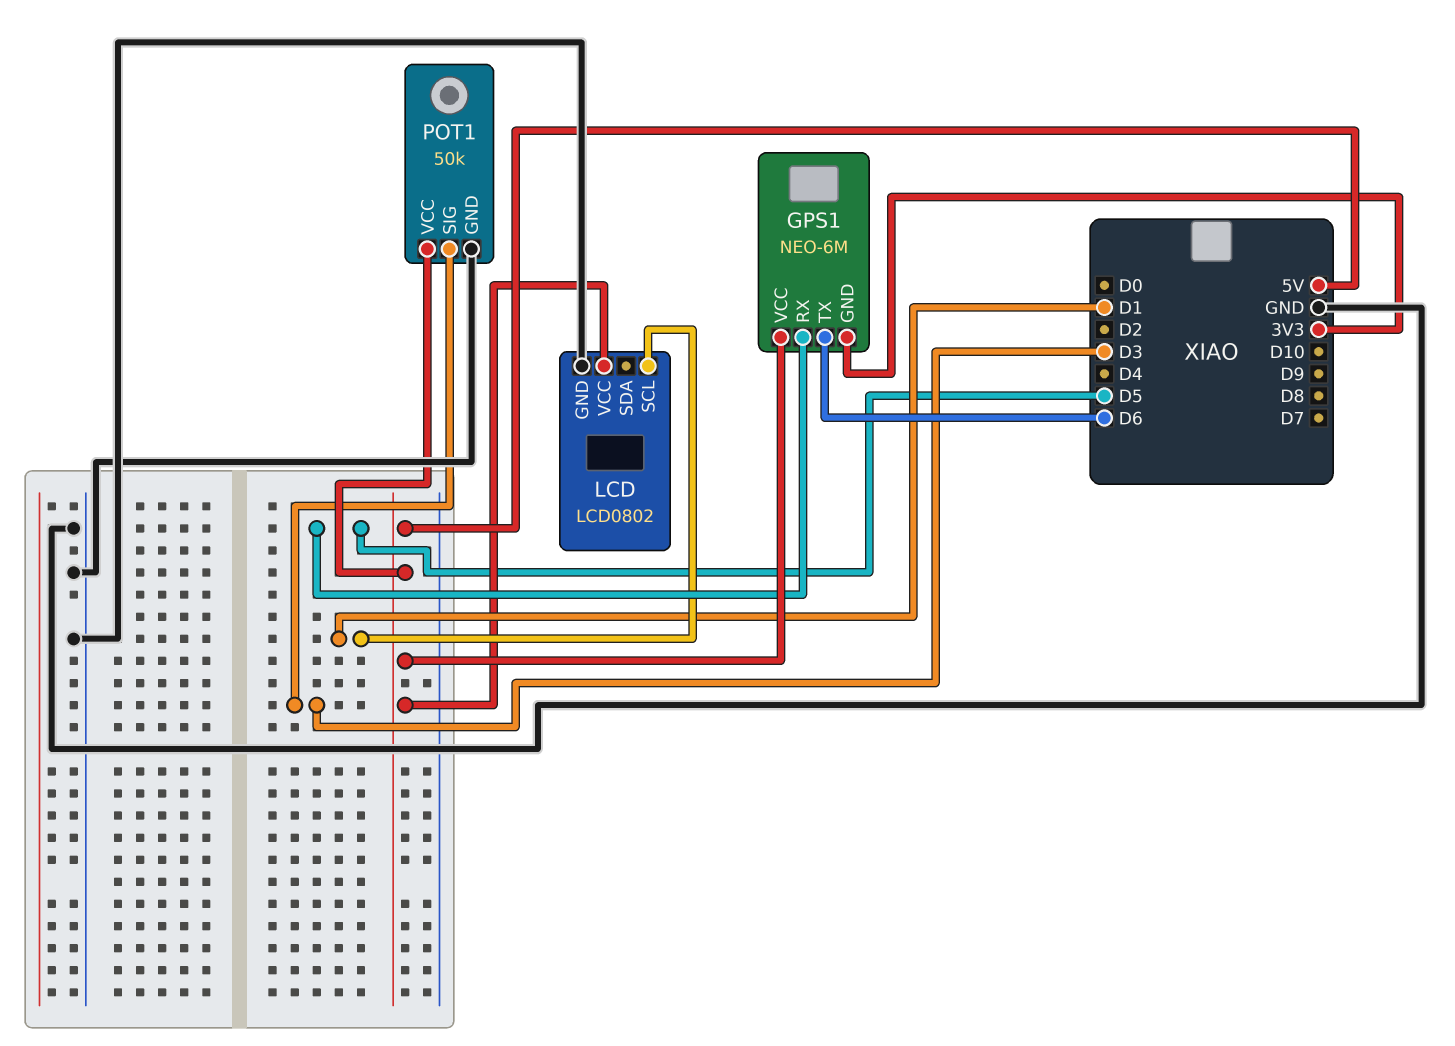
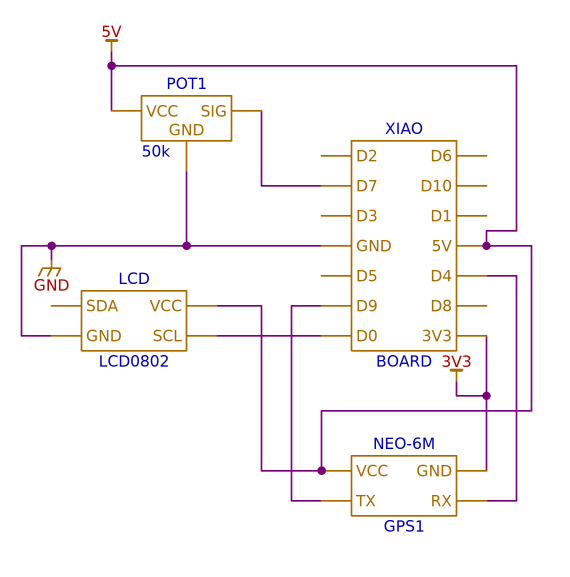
GPS1 pin RX: D5 -> D4
GPS1 pin TX: D6 -> D9
LCD pin SCL: D1 -> D0
POT1 pin SIG: D3 -> D7

